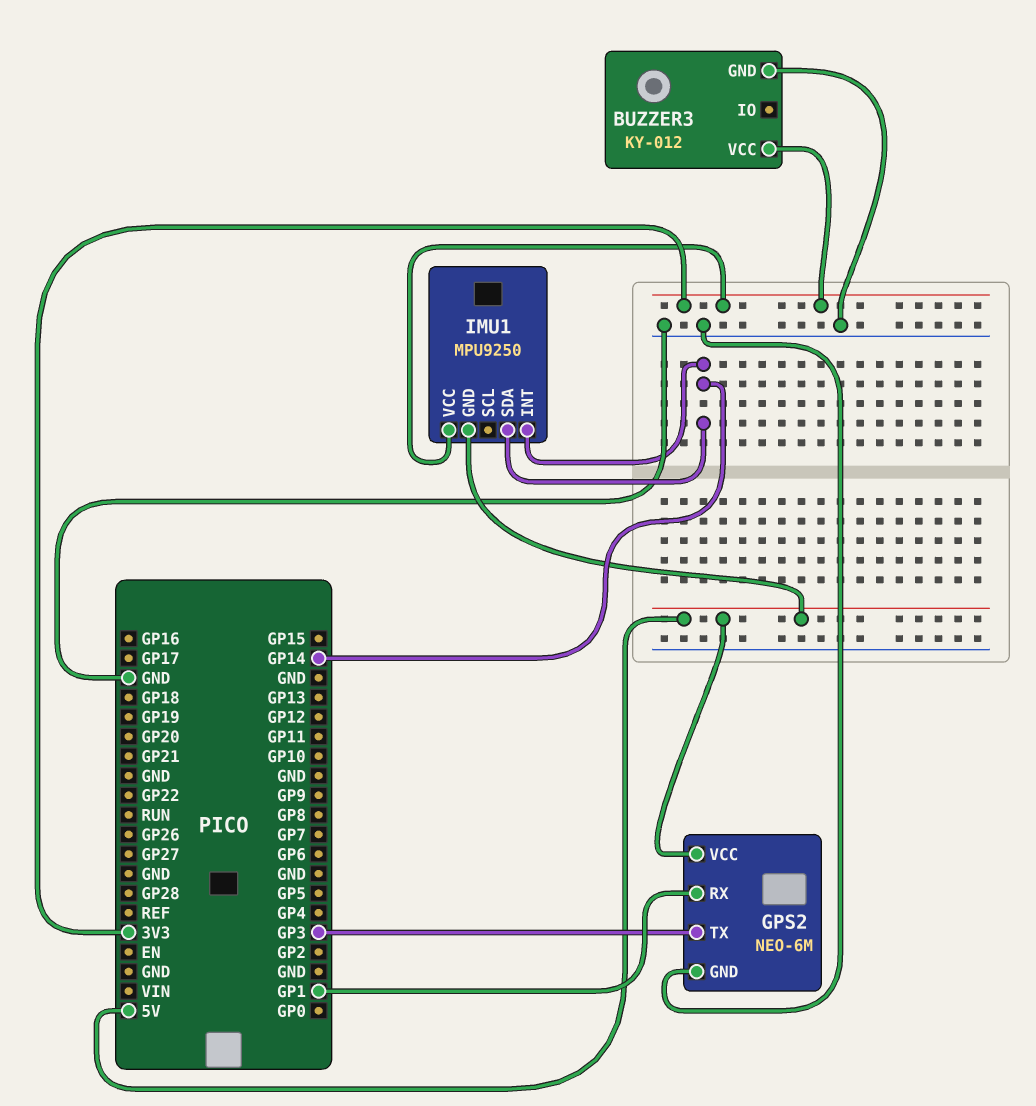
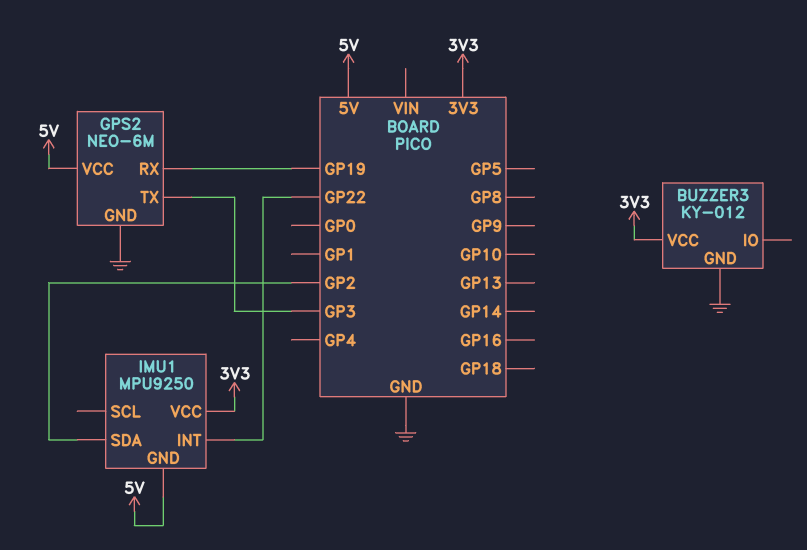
GPS2 pin RX: GP1 -> GP19
IMU1 pin INT: GP14 -> GP22
IMU1 pin SDA: GP14 -> GP2

